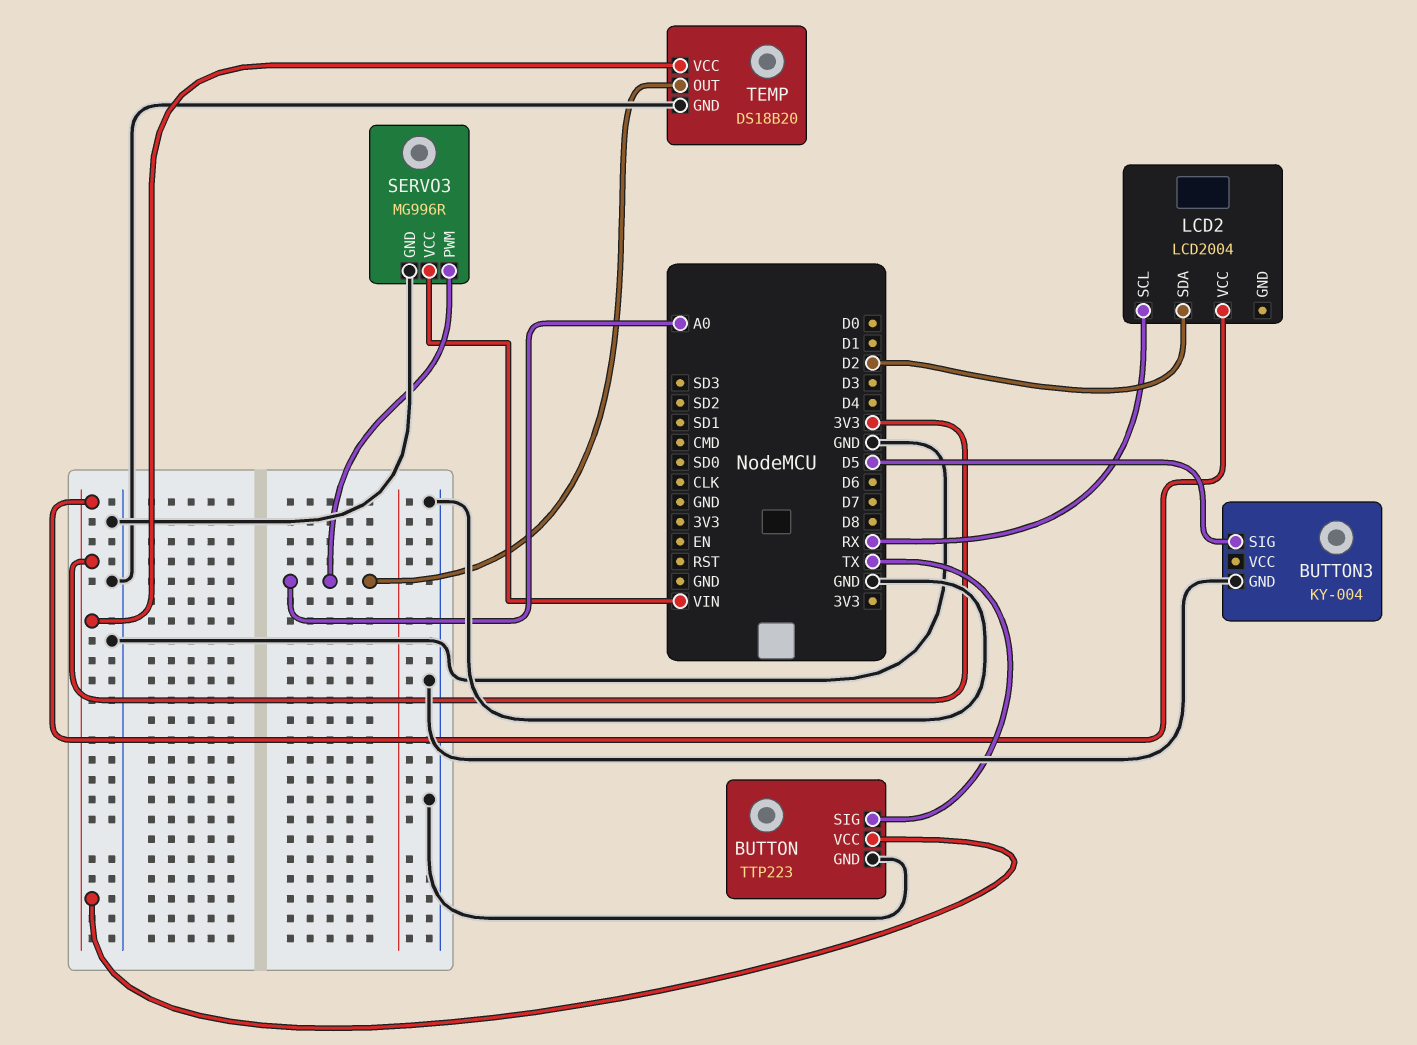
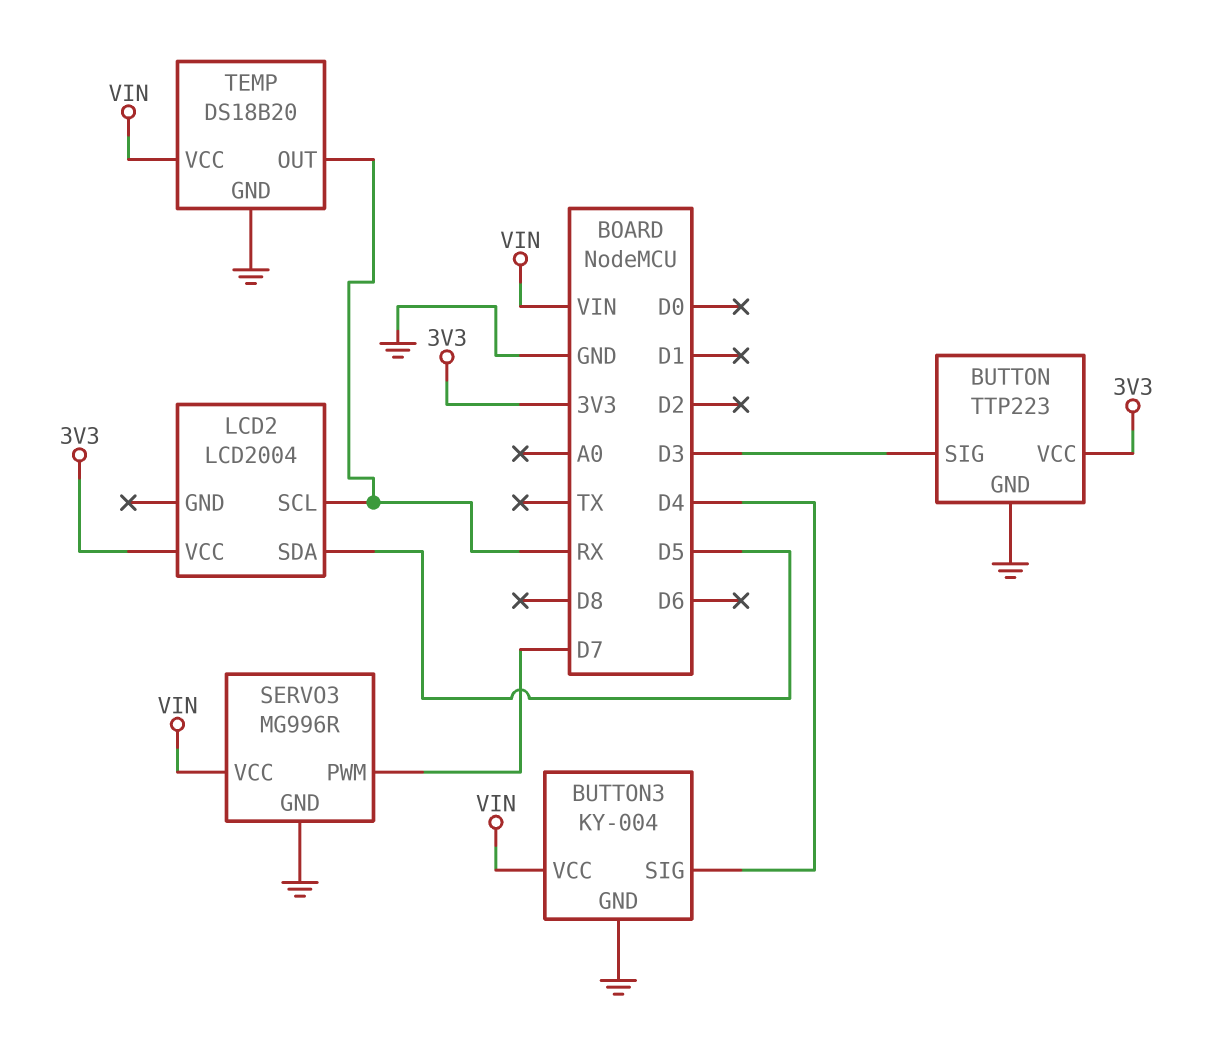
BUTTON pin SIG: TX -> D3
BUTTON3 pin SIG: D5 -> D4
BUTTON3 pin VCC: none -> VIN
LCD2 pin SDA: D2 -> D5
SERVO3 pin PWM: A0 -> D7
TEMP pin OUT: A0 -> RX
TEMP pin VCC: 3V3 -> VIN

